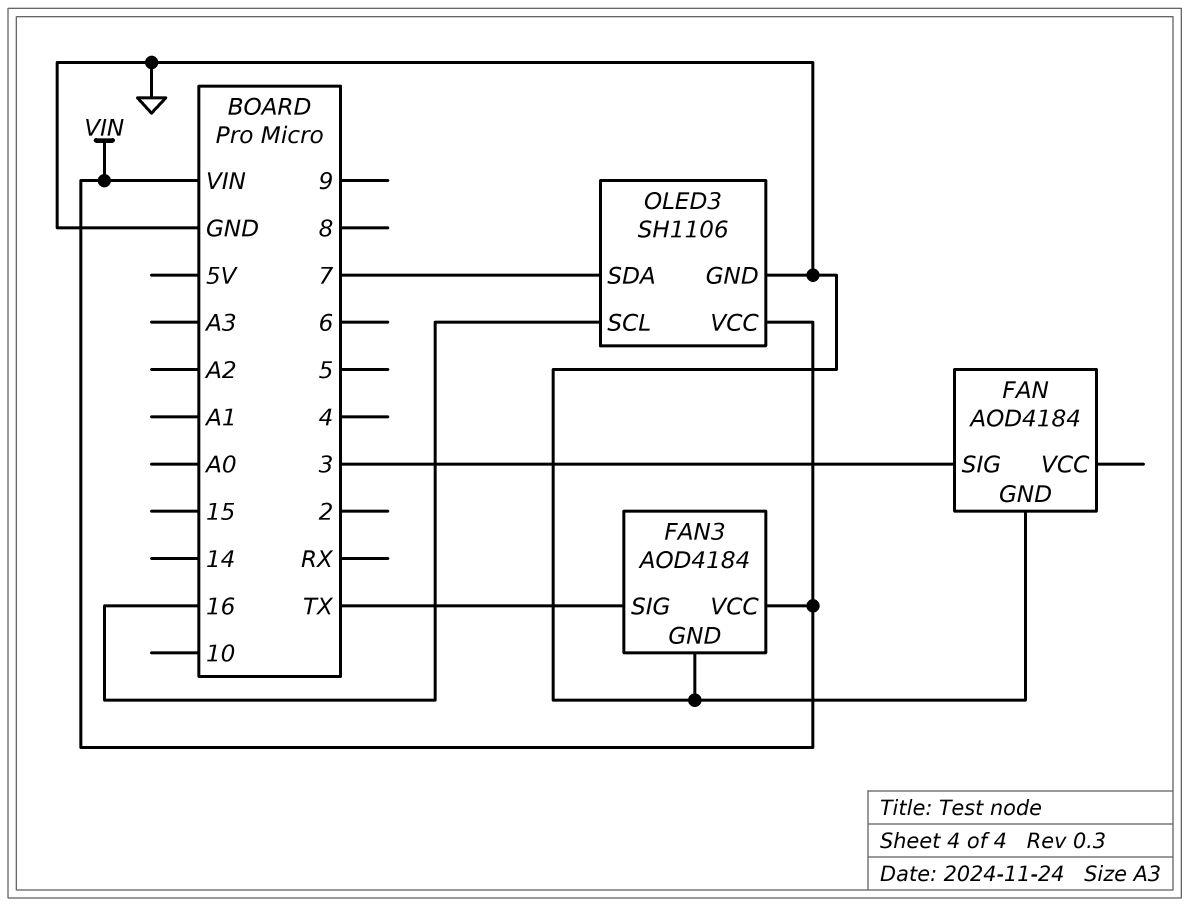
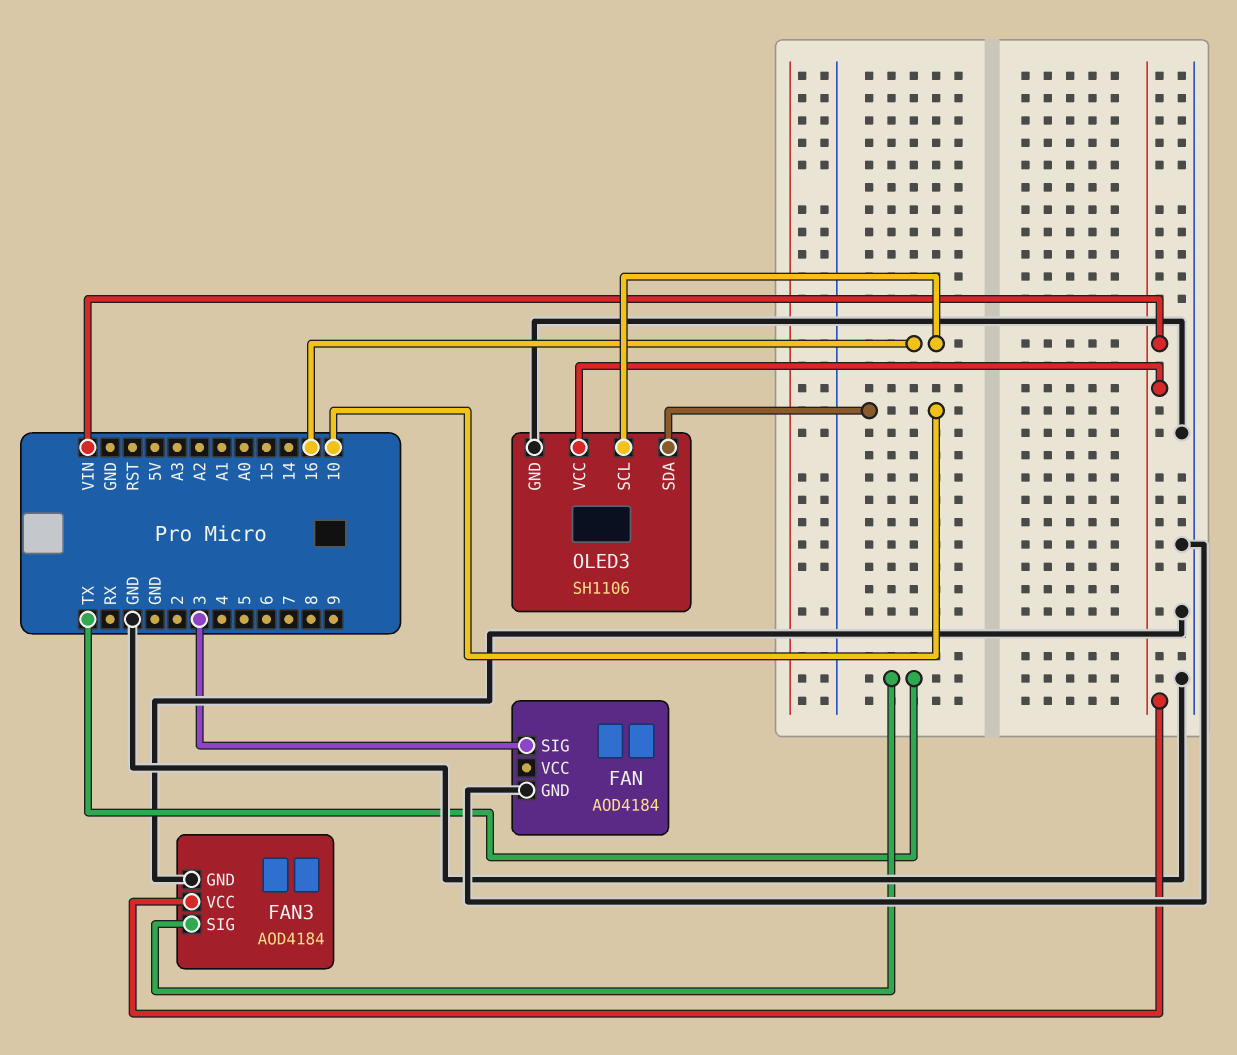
OLED3 pin SDA: 7 -> 10

